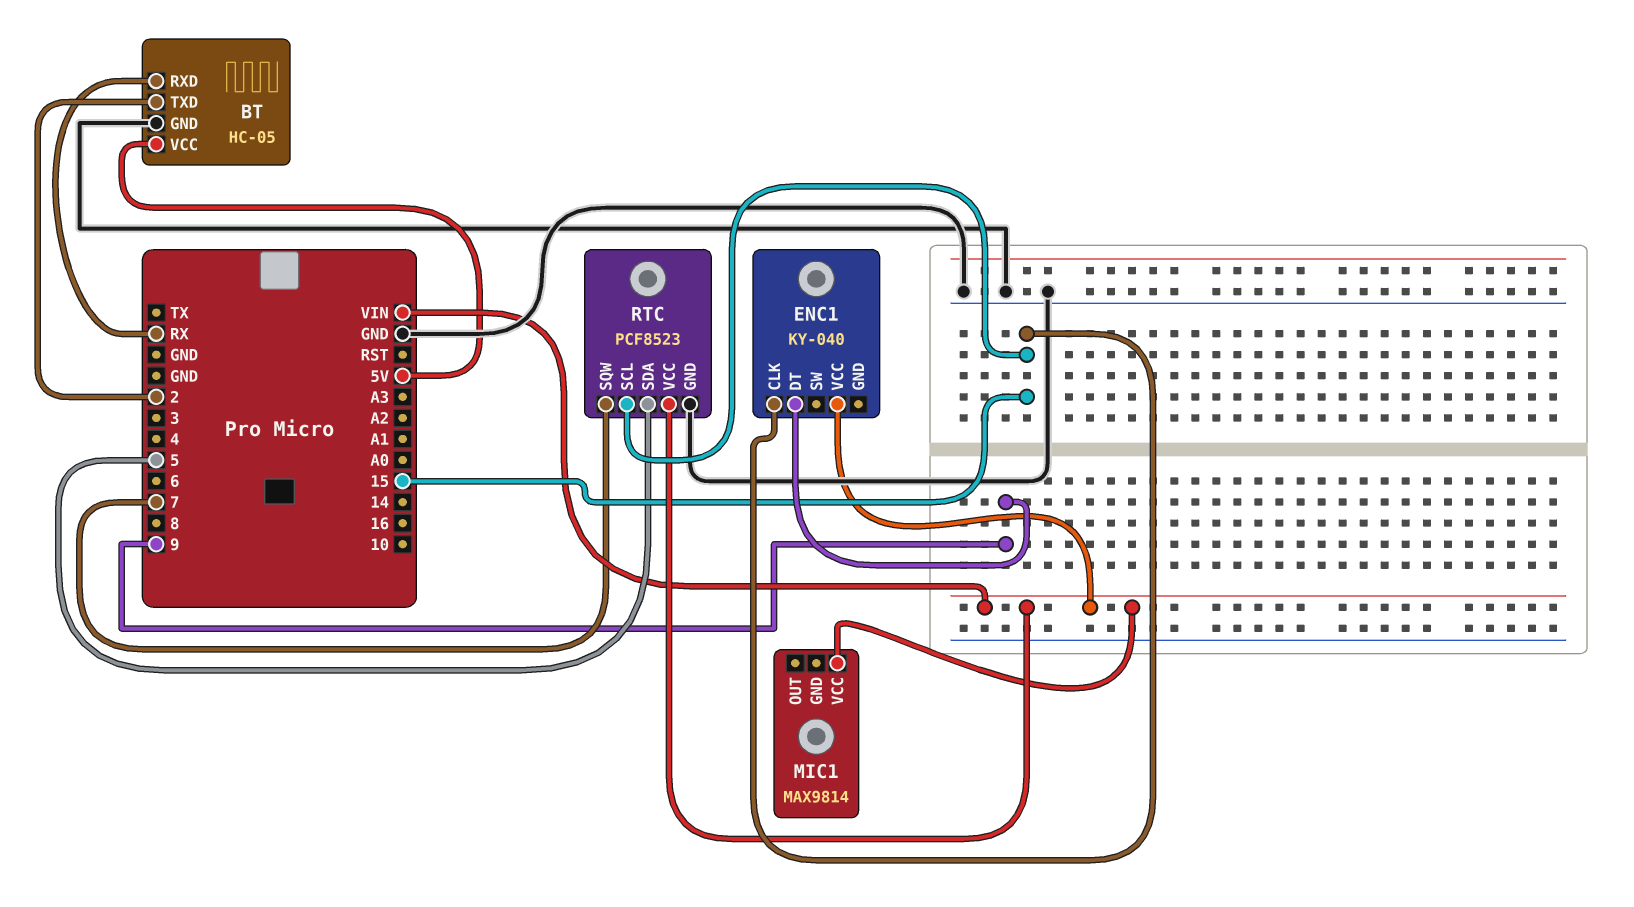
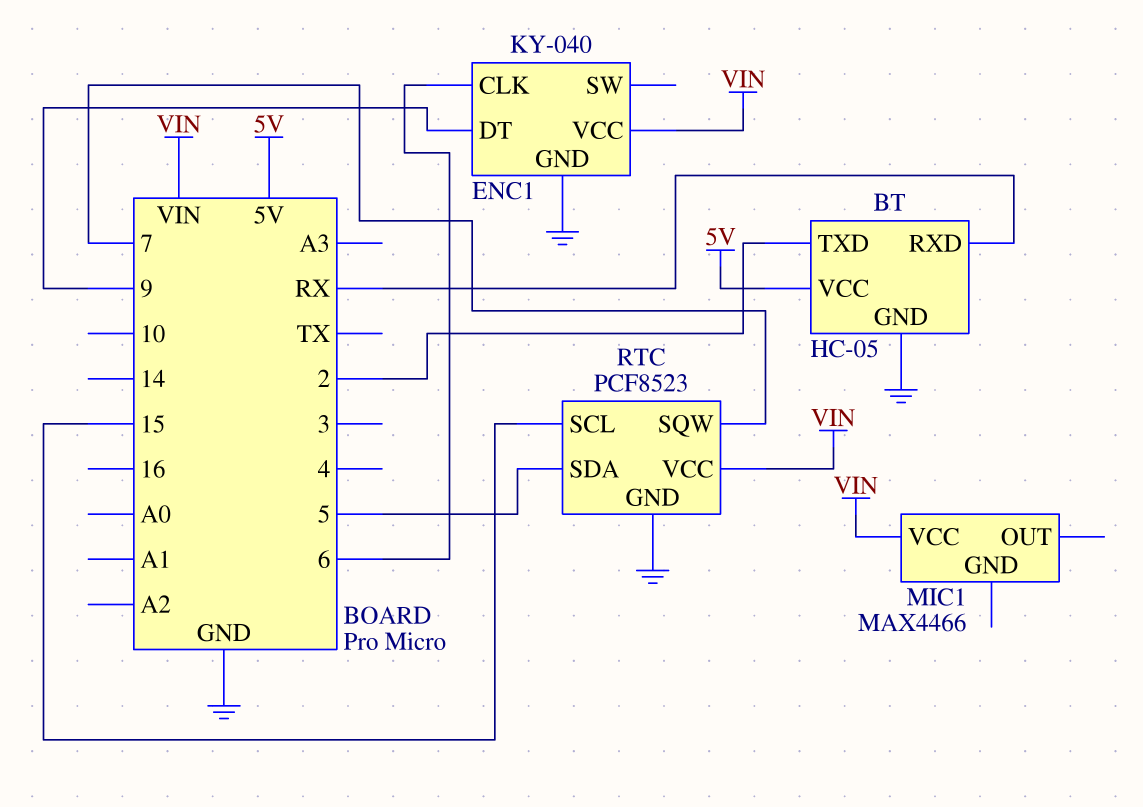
ENC1 pin CLK: 15 -> 6
ENC1 pin GND: none -> GND
MIC1: MAX9814 -> MAX4466

